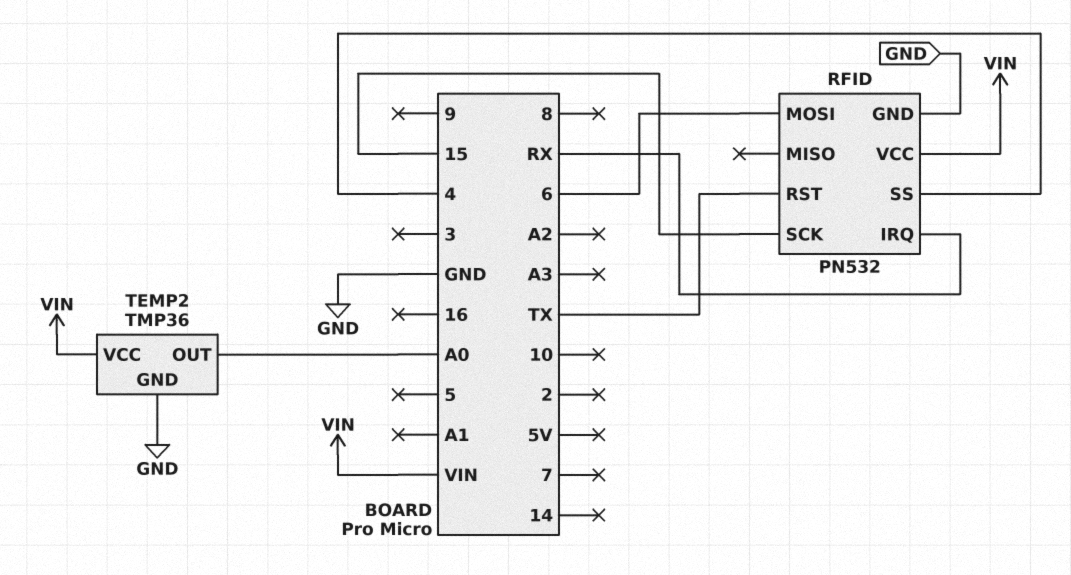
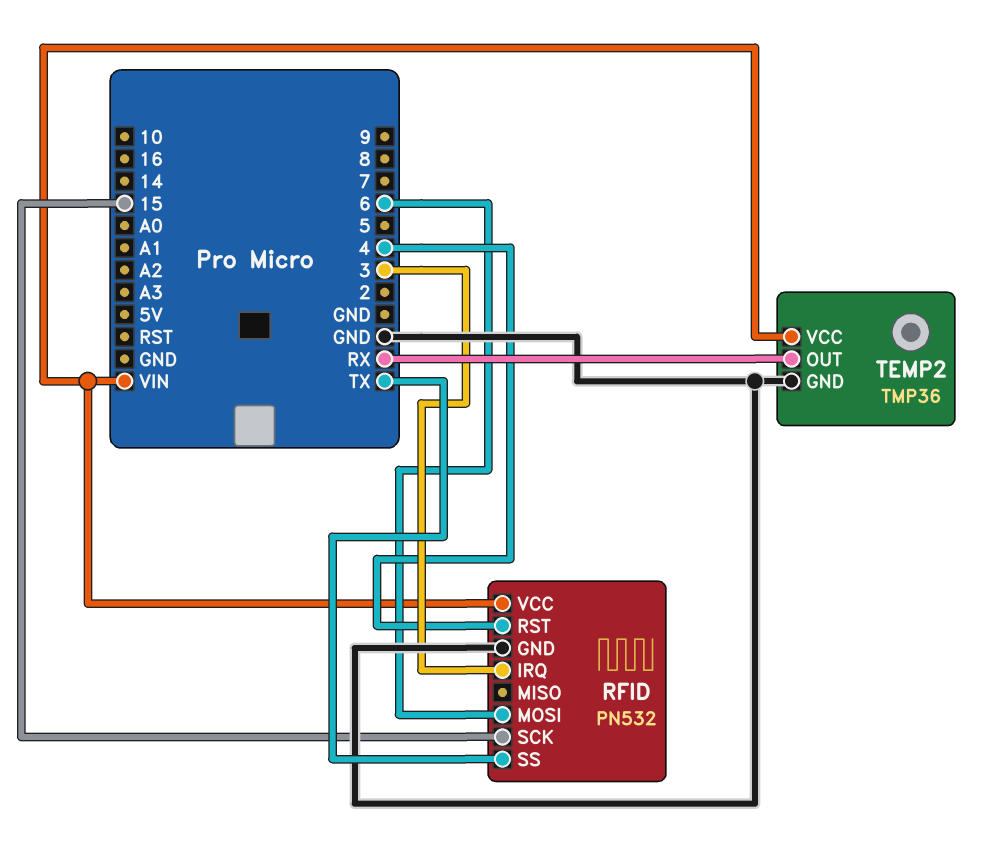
RFID pin IRQ: RX -> 3
RFID pin RST: TX -> 4
RFID pin SS: 4 -> TX
TEMP2 pin OUT: A0 -> RX

